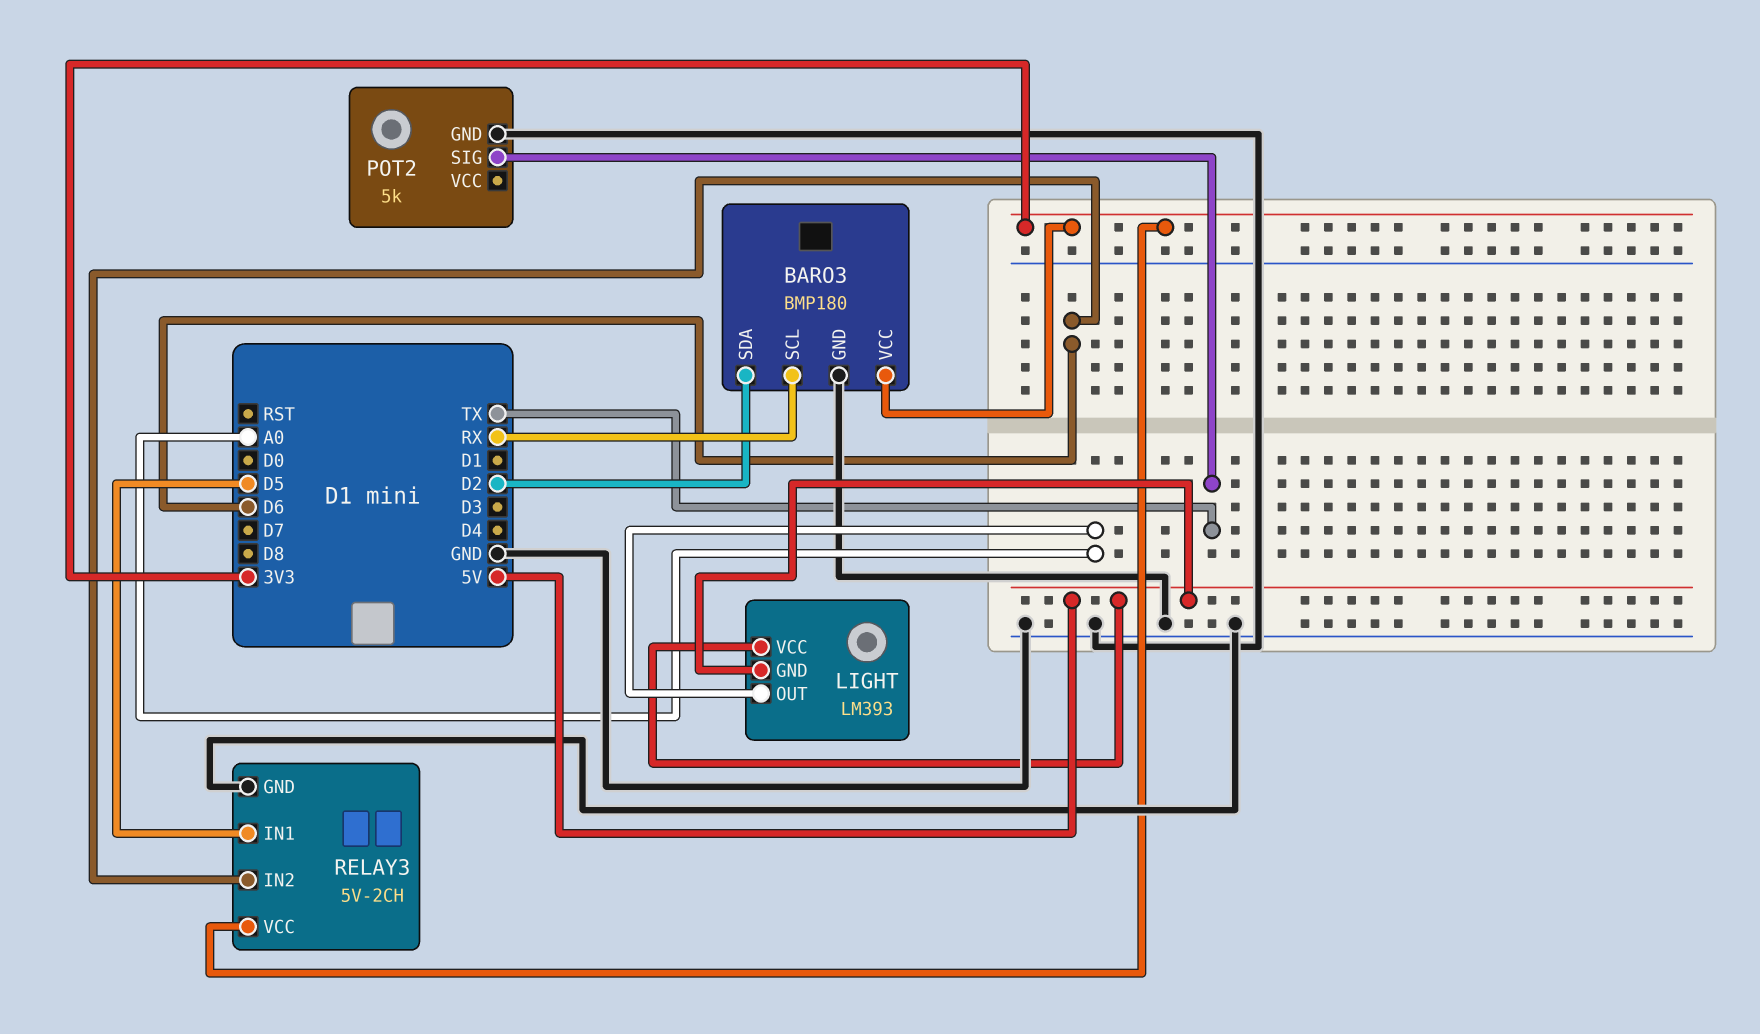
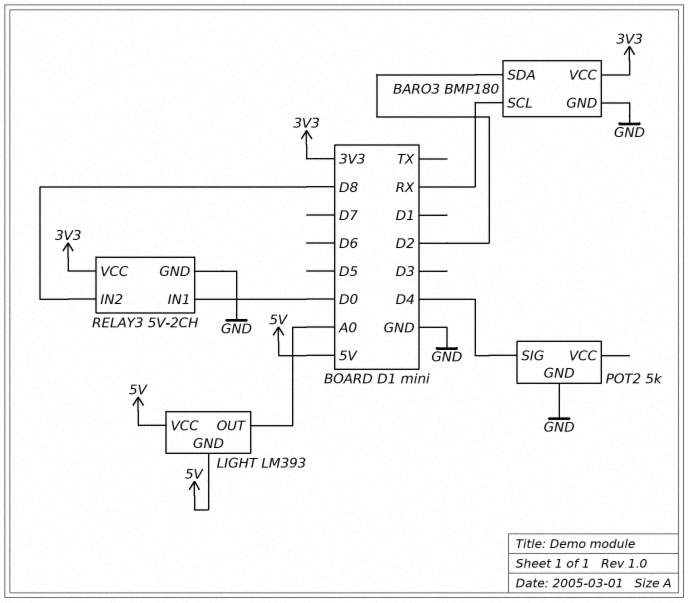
POT2 pin SIG: TX -> D4
RELAY3 pin IN1: D5 -> D0
RELAY3 pin IN2: D6 -> D8

